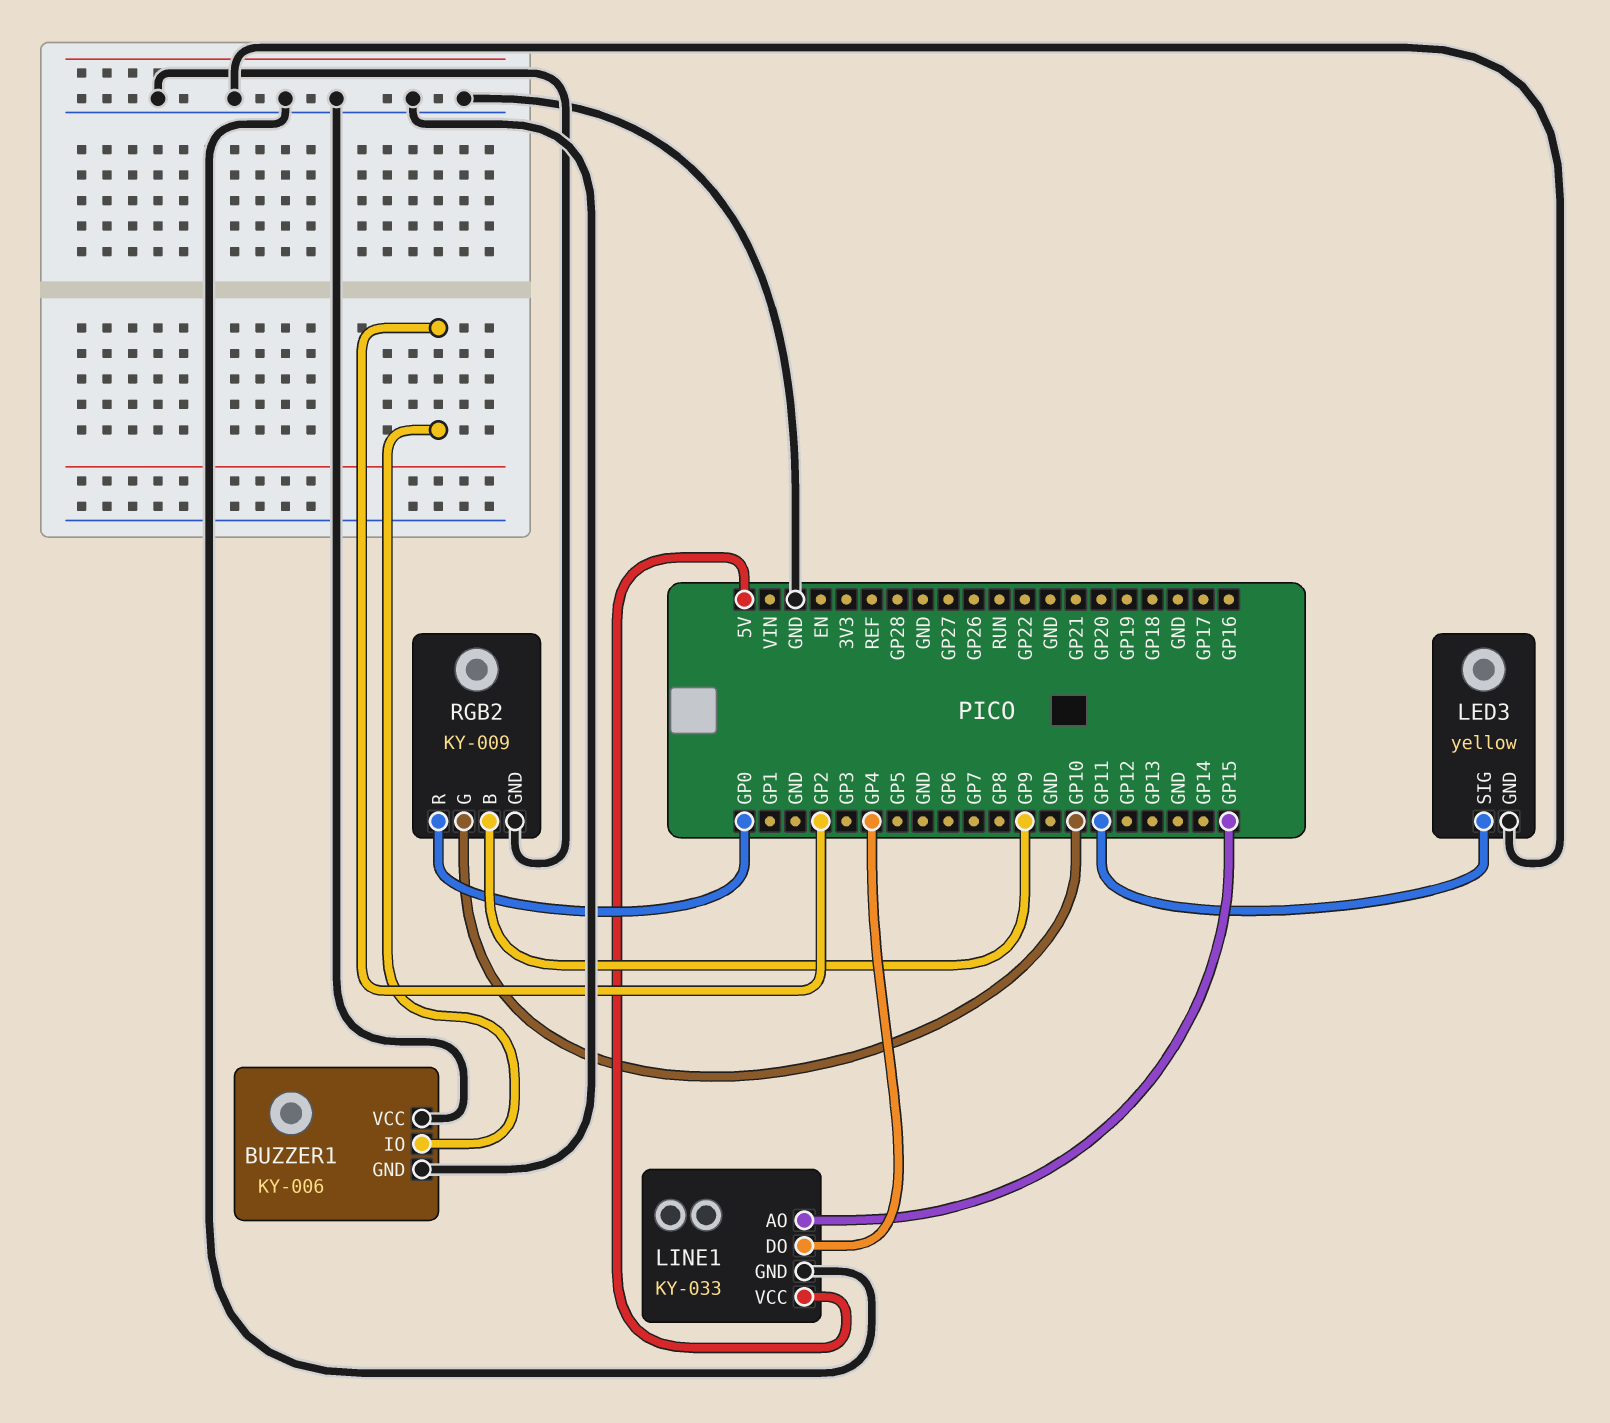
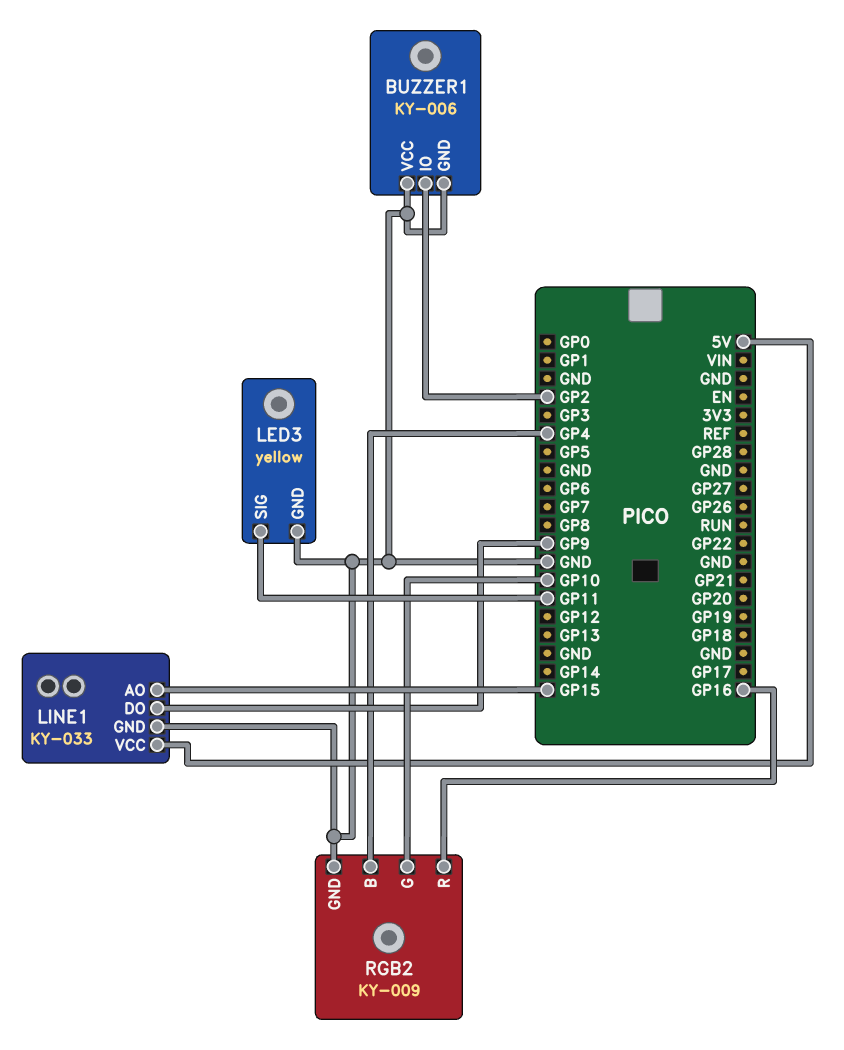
LINE1 pin DO: GP4 -> GP9
RGB2 pin B: GP9 -> GP4
RGB2 pin R: GP0 -> GP16

